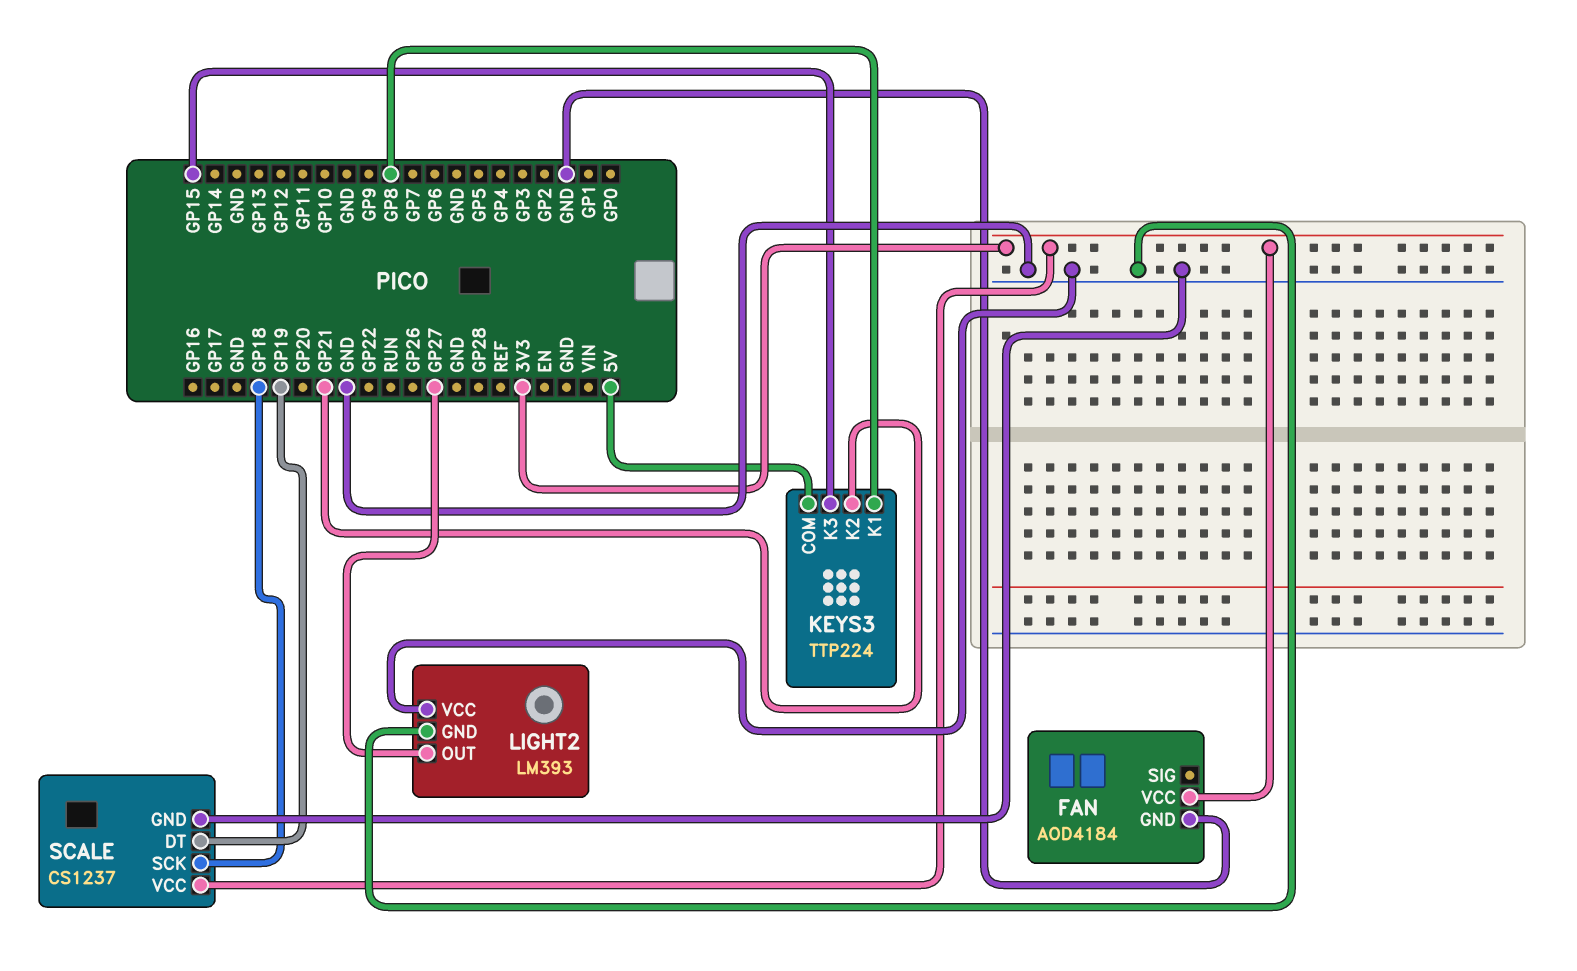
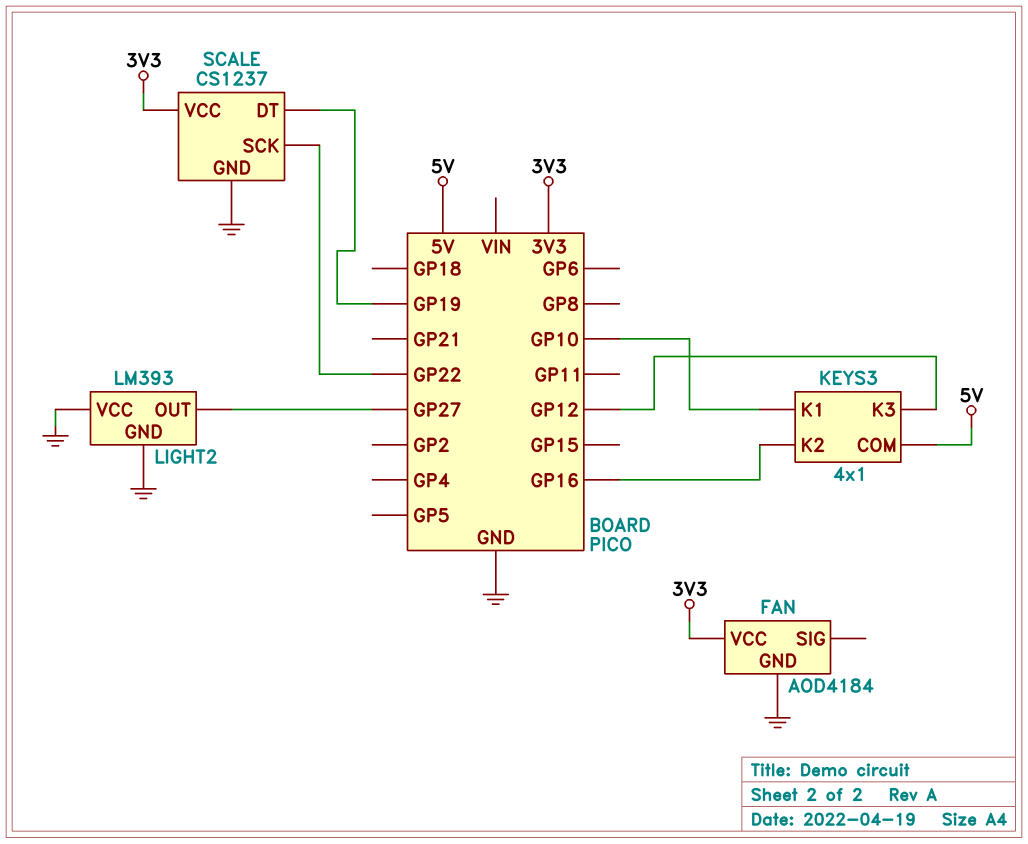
KEYS3: TTP224 -> 4x1
KEYS3 pin K1: GP8 -> GP10
KEYS3 pin K2: GP21 -> GP16
KEYS3 pin K3: GP15 -> GP12
SCALE pin SCK: GP18 -> GP22

